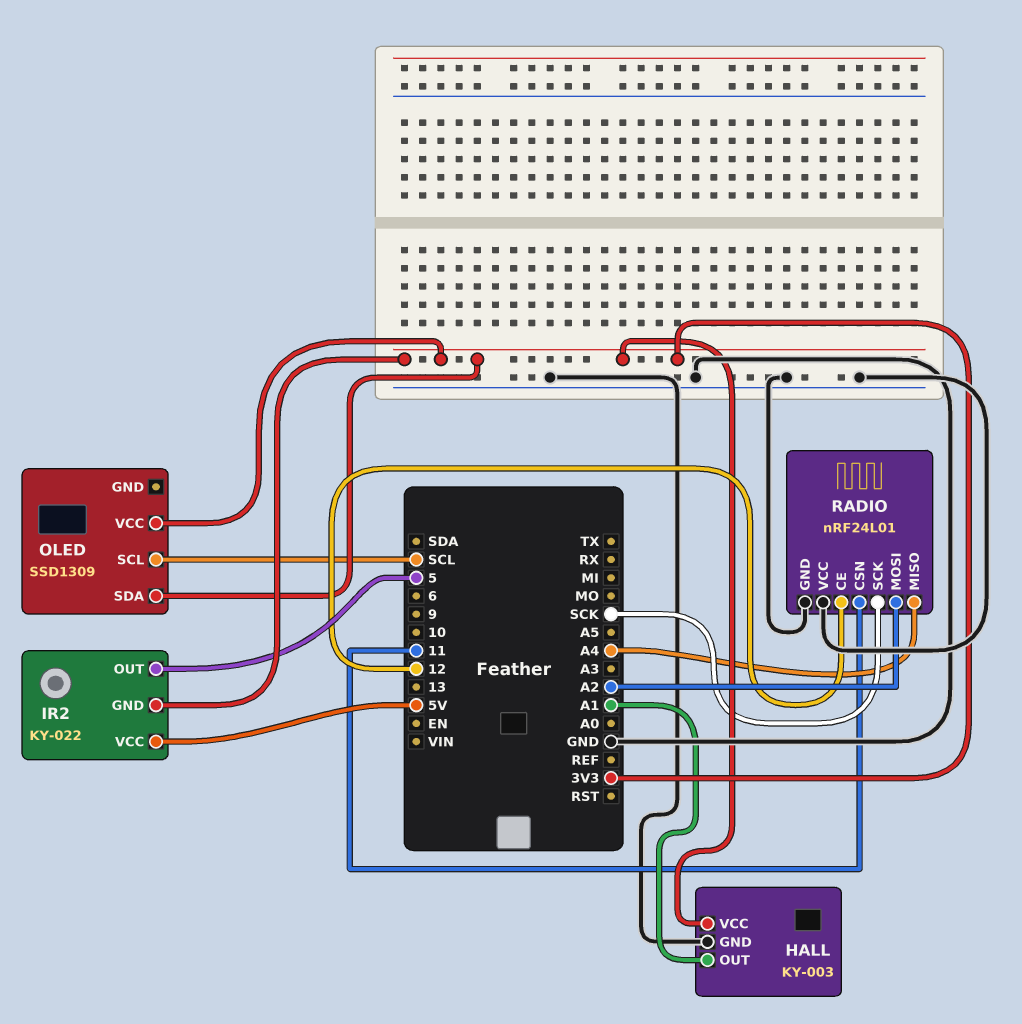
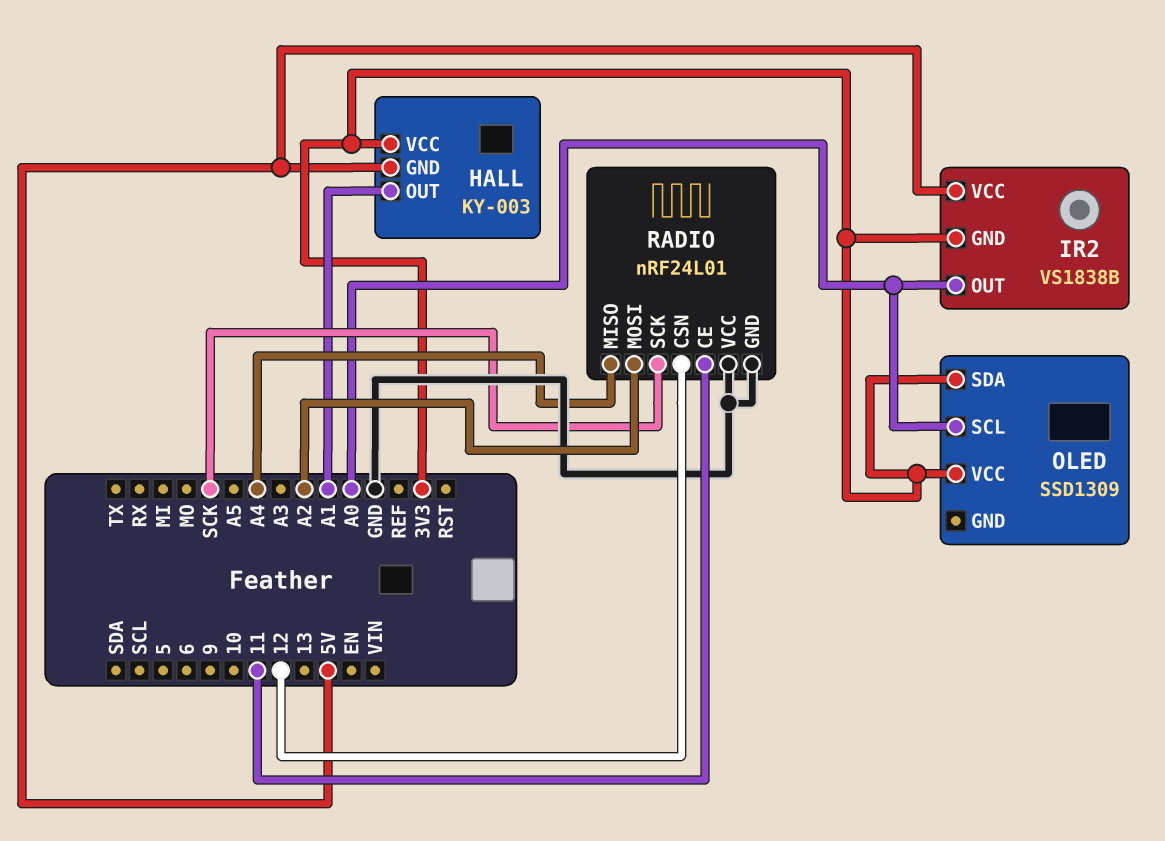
HALL pin GND: GND -> 5V
IR2: KY-022 -> VS1838B
IR2 pin OUT: 5 -> A0
OLED pin SCL: SCL -> A0
RADIO pin CE: 12 -> 11
RADIO pin CSN: 11 -> 12

